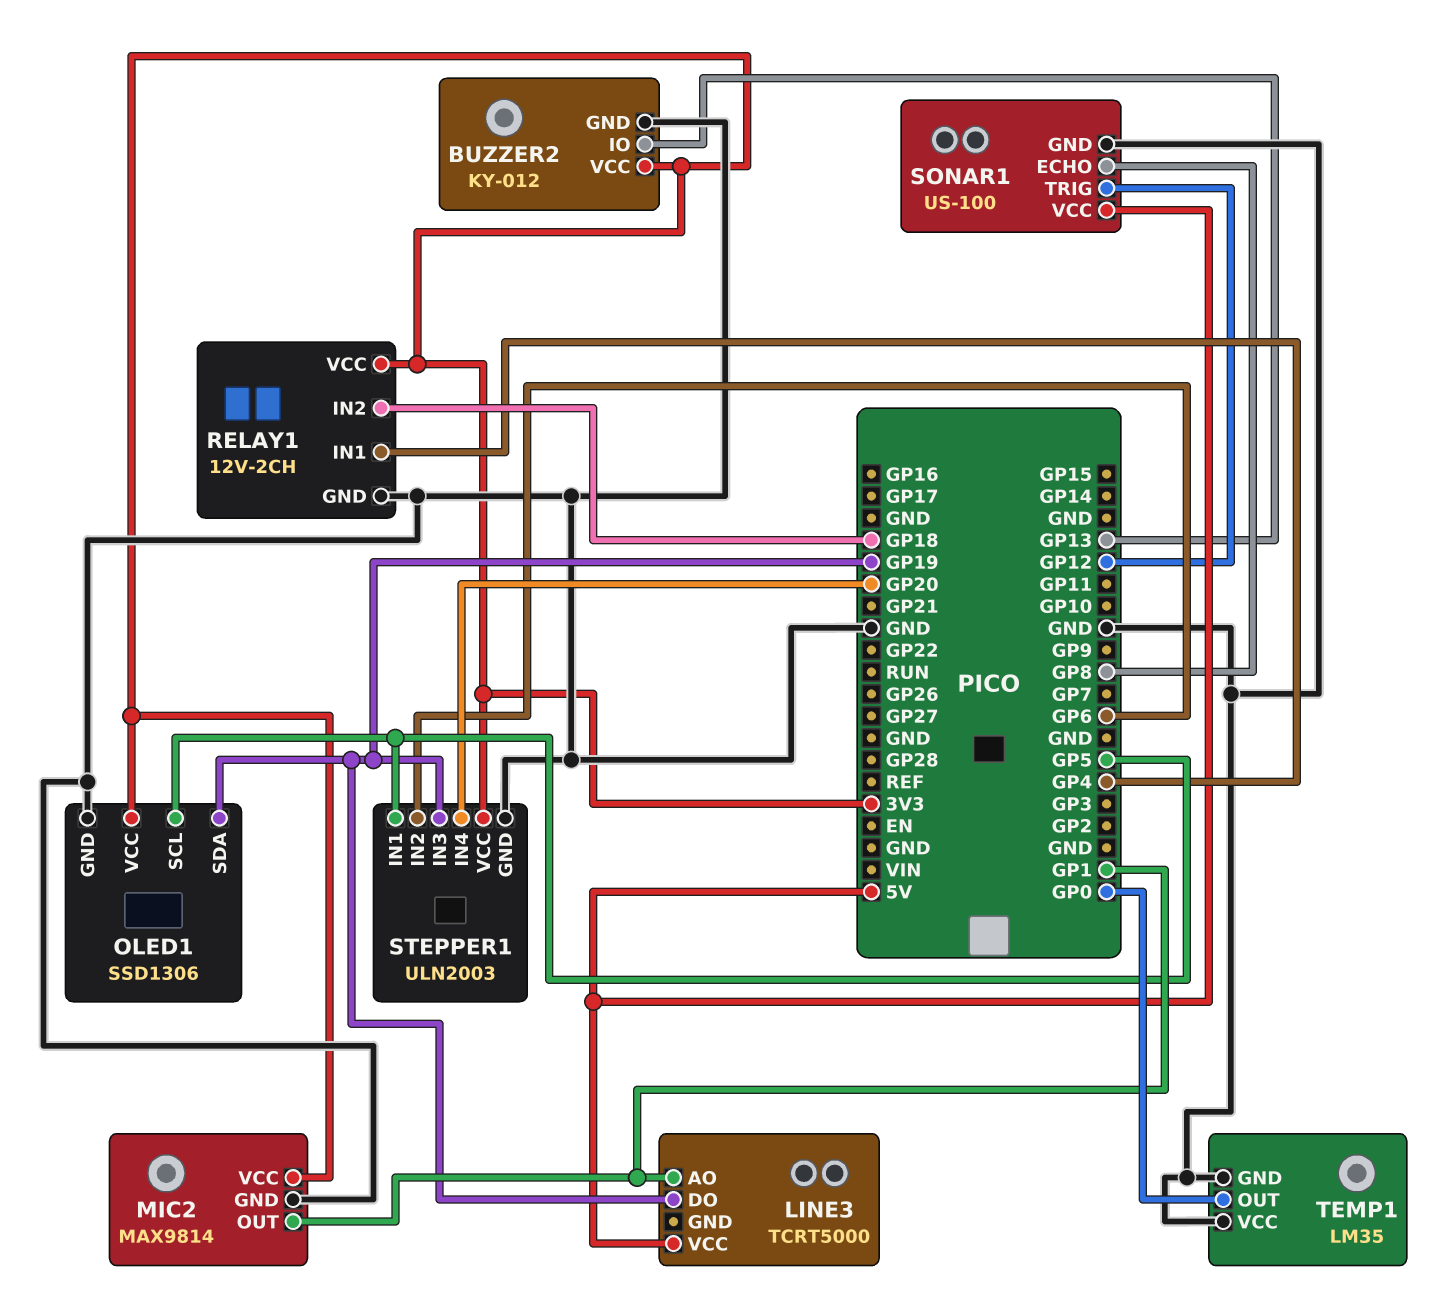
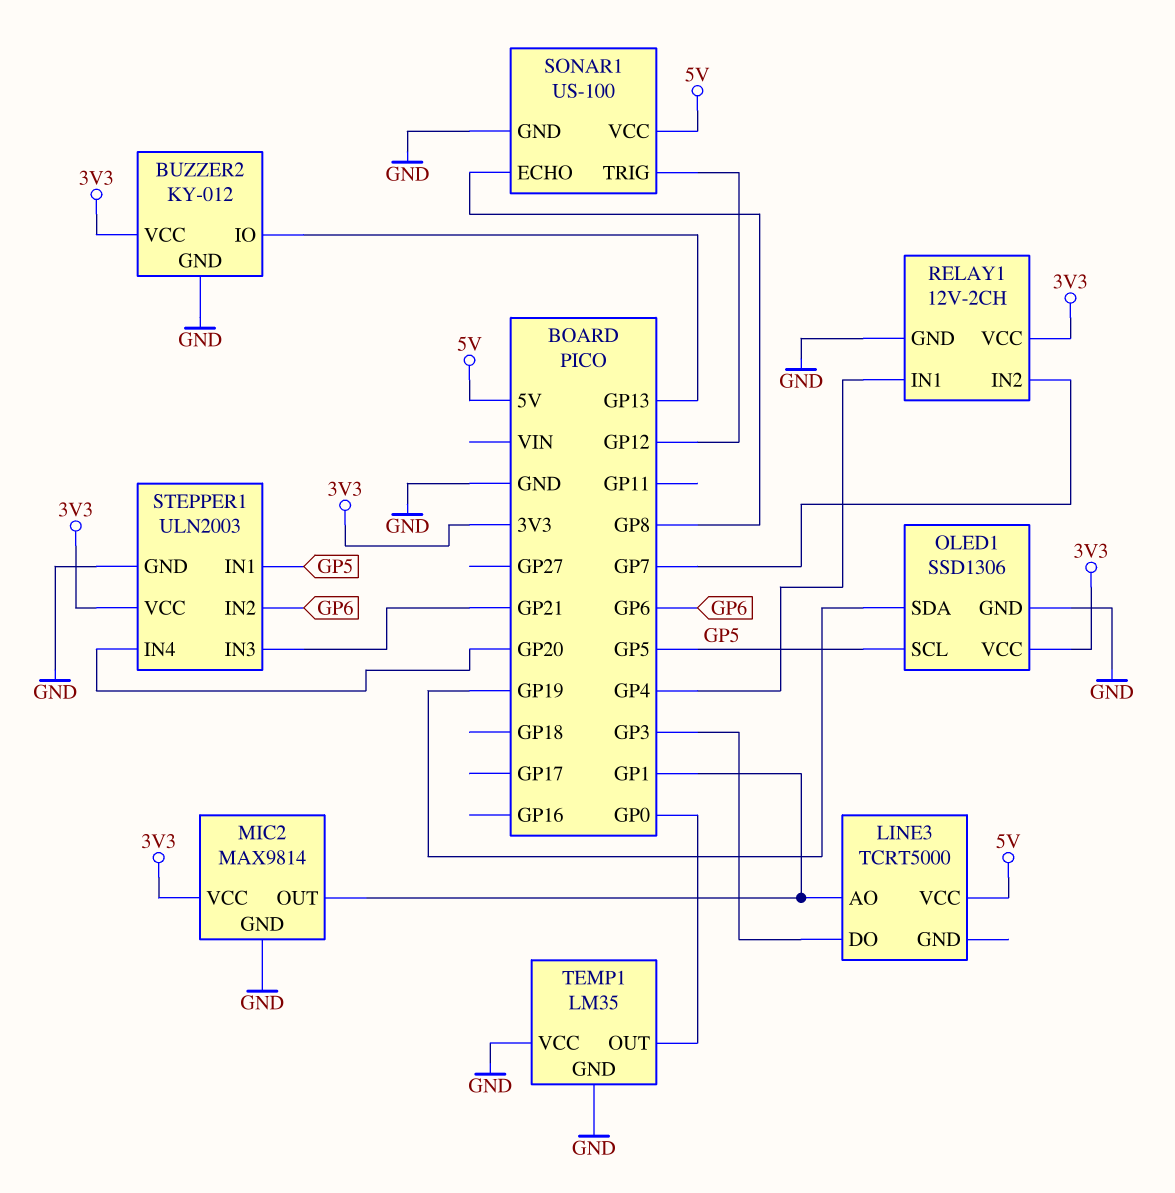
LINE3 pin DO: GP19 -> GP3
RELAY1 pin IN2: GP18 -> GP7
STEPPER1 pin IN3: GP19 -> GP21

